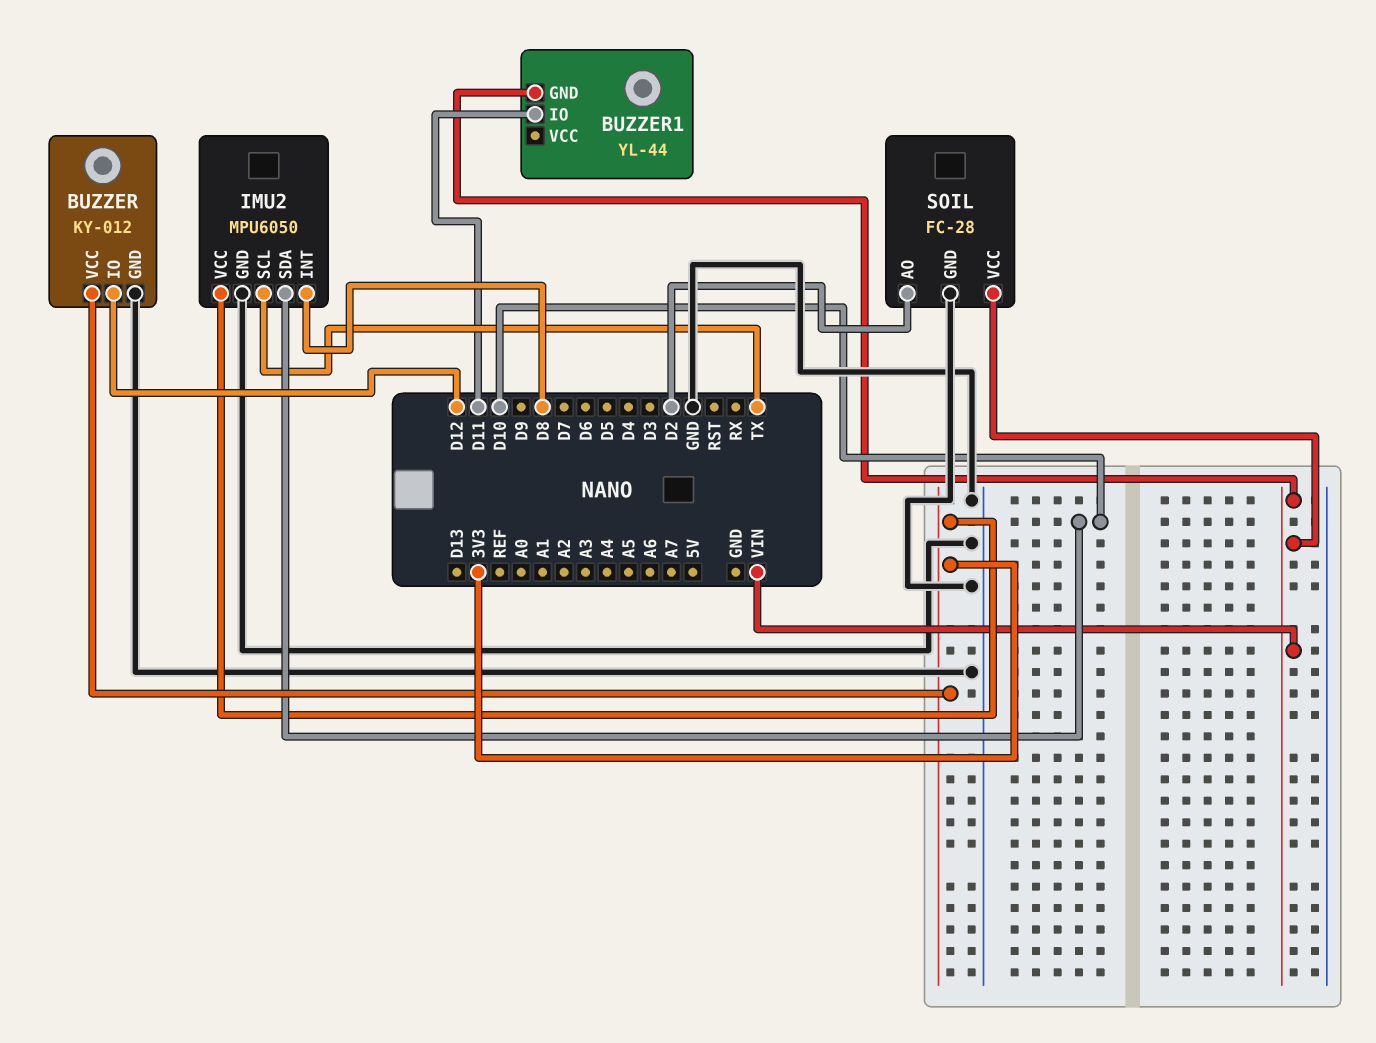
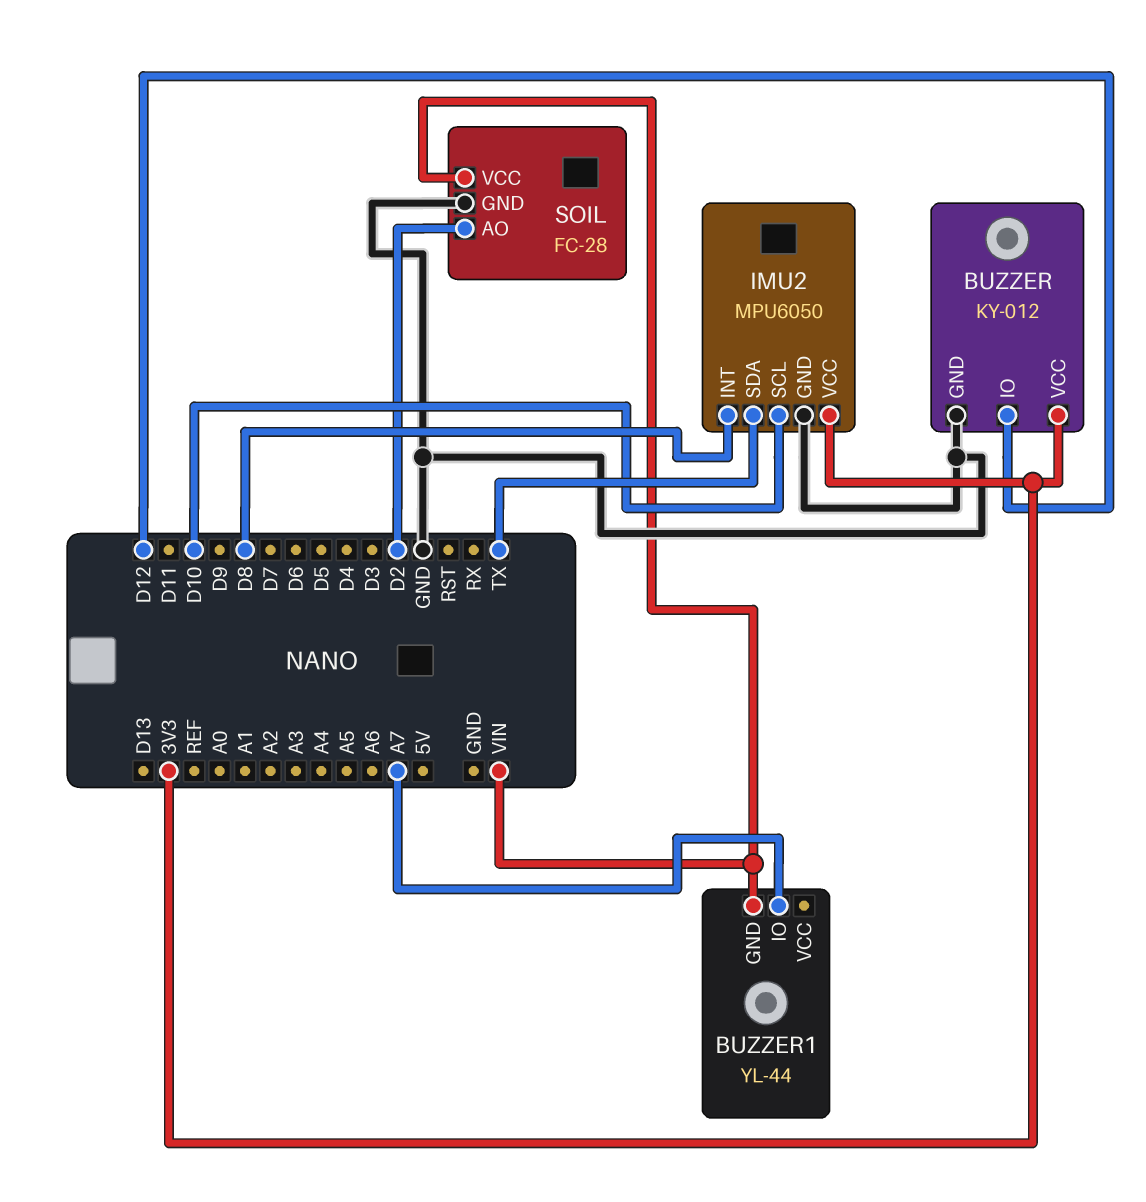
BUZZER1 pin IO: D11 -> A7
IMU2 pin SCL: TX -> D10
IMU2 pin SDA: D10 -> TX

